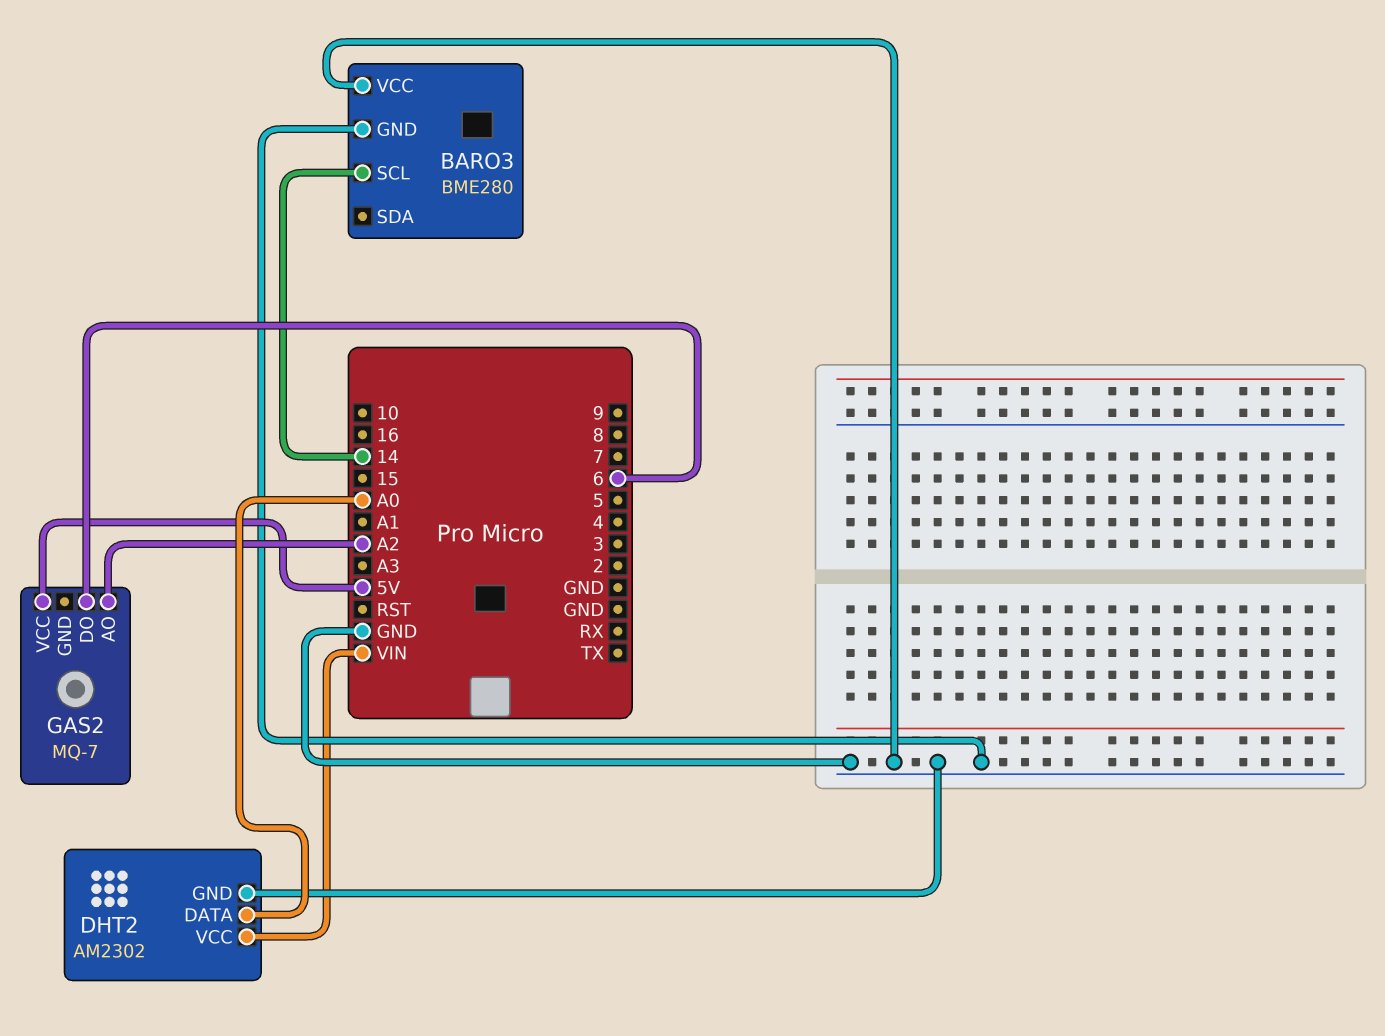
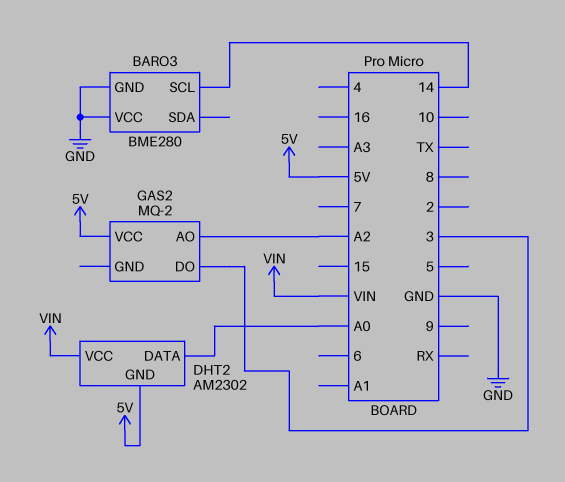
DHT2 pin GND: GND -> 5V
GAS2: MQ-7 -> MQ-2
GAS2 pin DO: 6 -> 3

